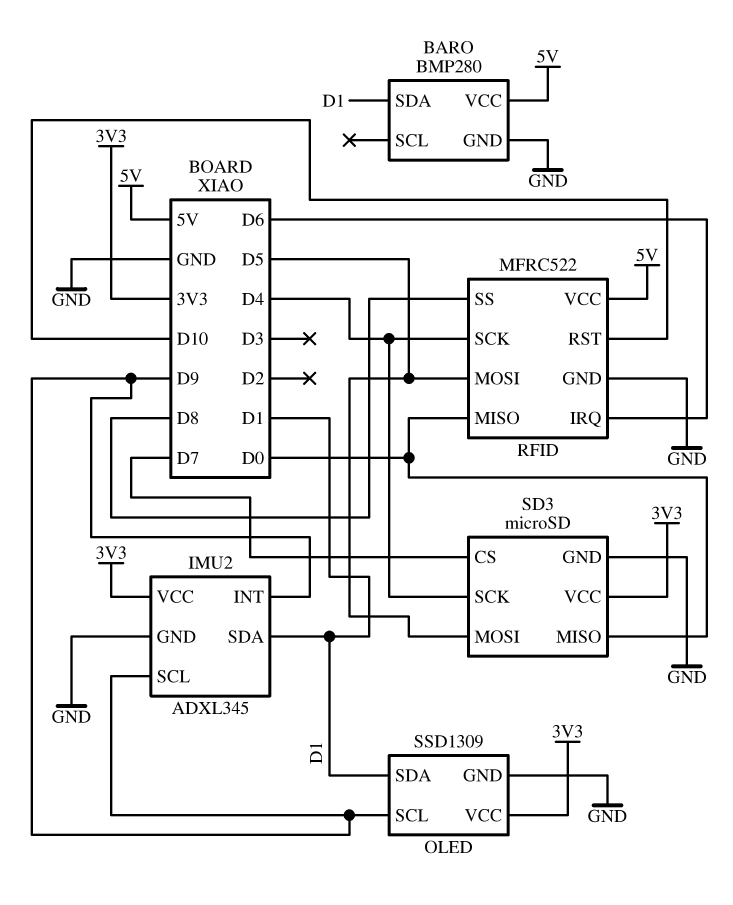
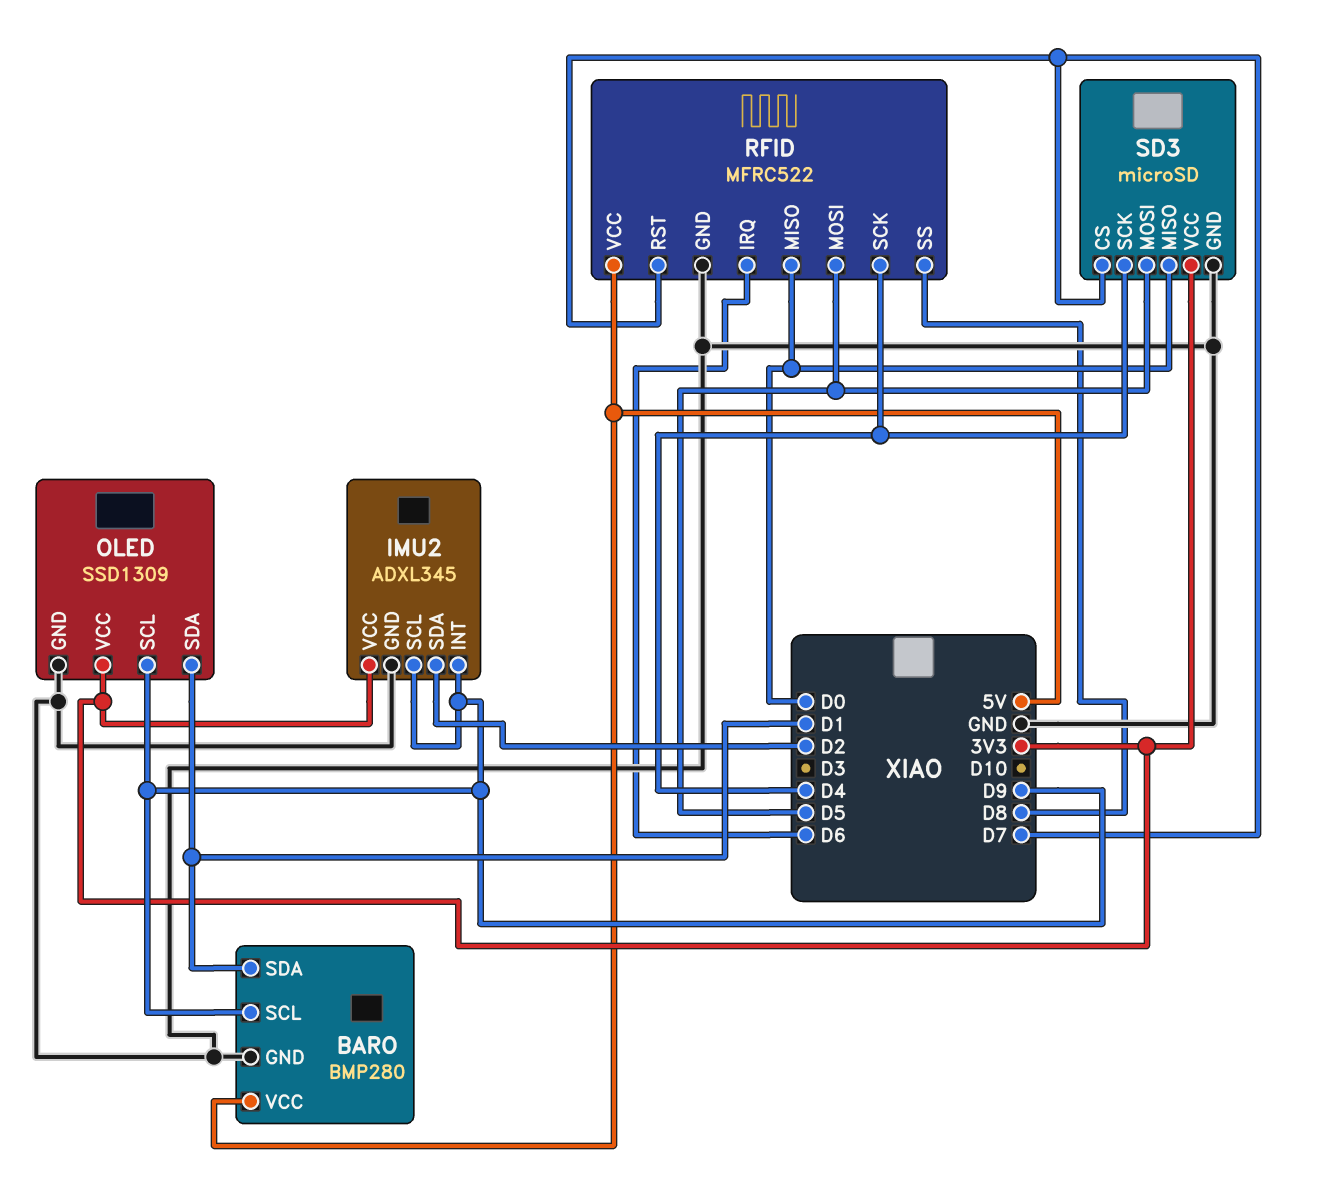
BARO pin SCL: none -> D9
IMU2 pin SDA: D1 -> D2
RFID pin RST: D10 -> D7

